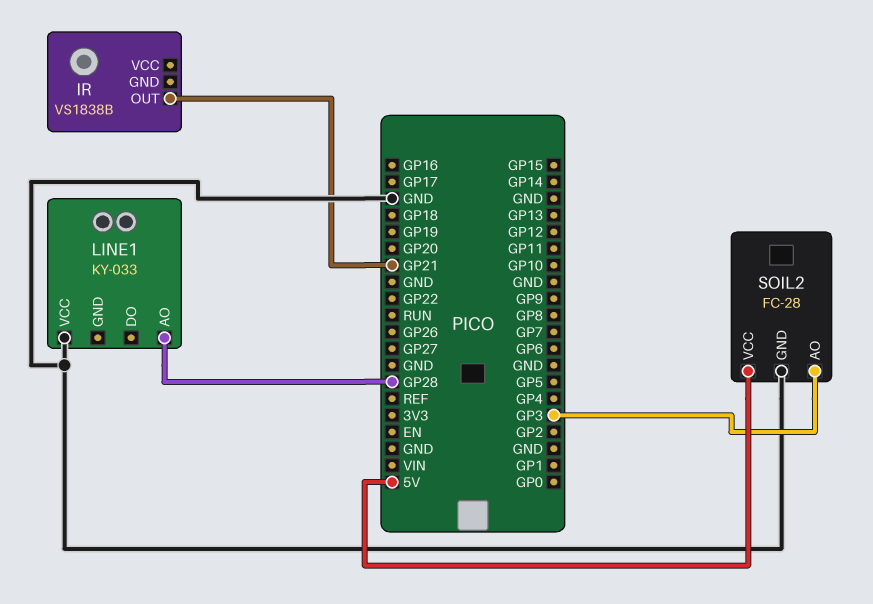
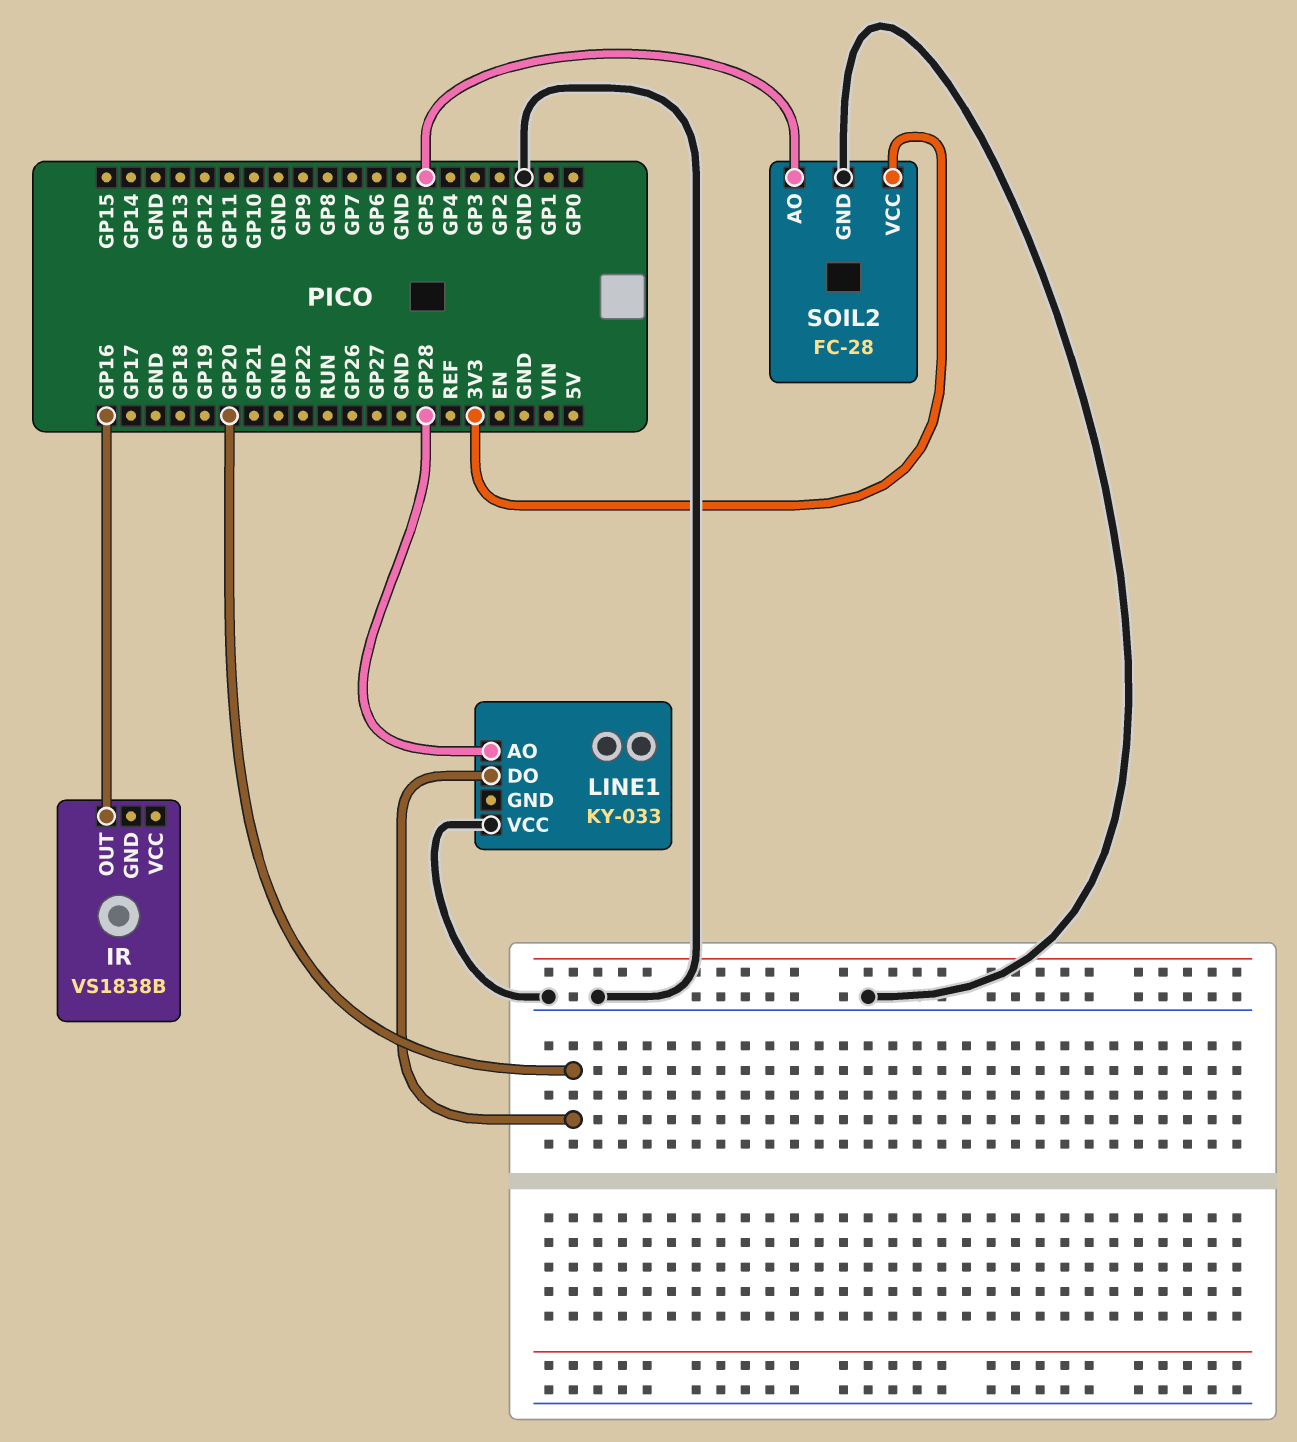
IR pin OUT: GP21 -> GP16
LINE1 pin DO: none -> GP20
SOIL2 pin AO: GP3 -> GP5
SOIL2 pin VCC: 5V -> 3V3

